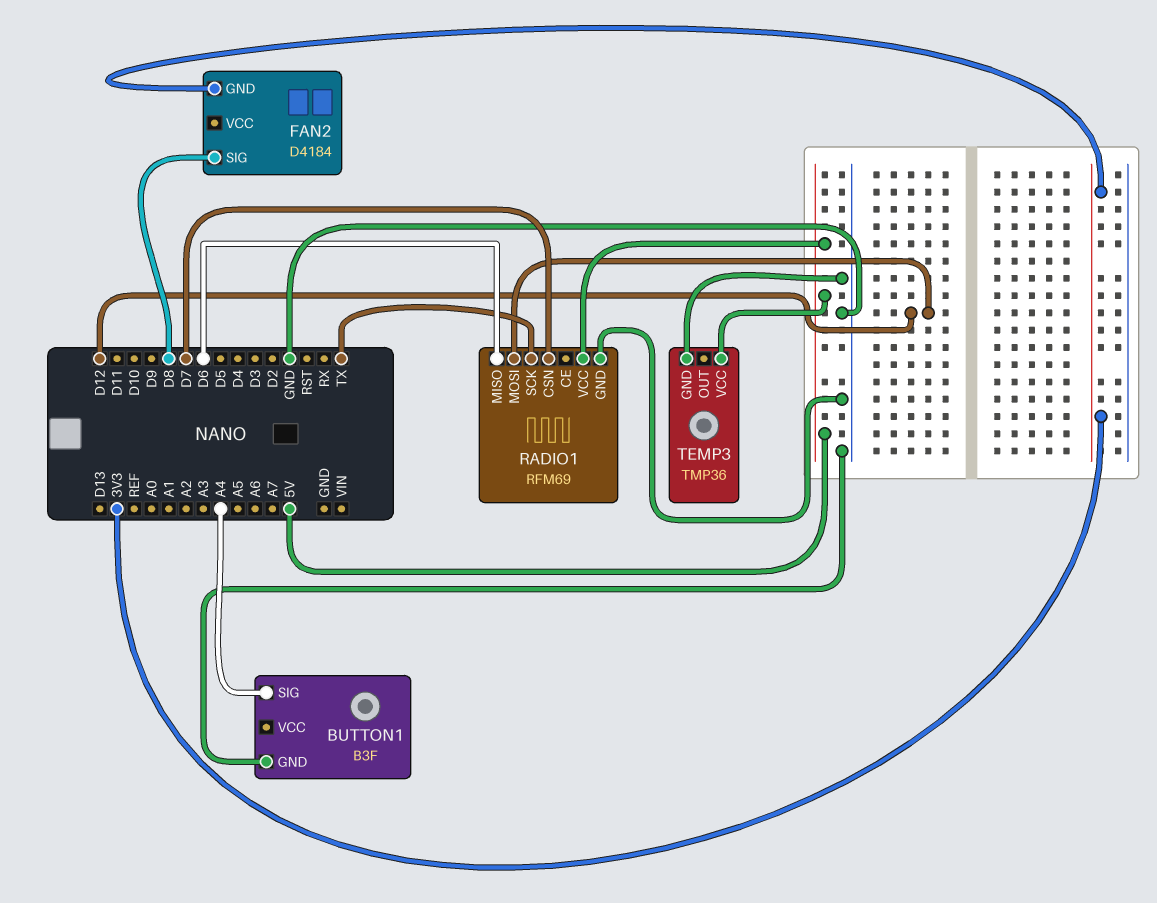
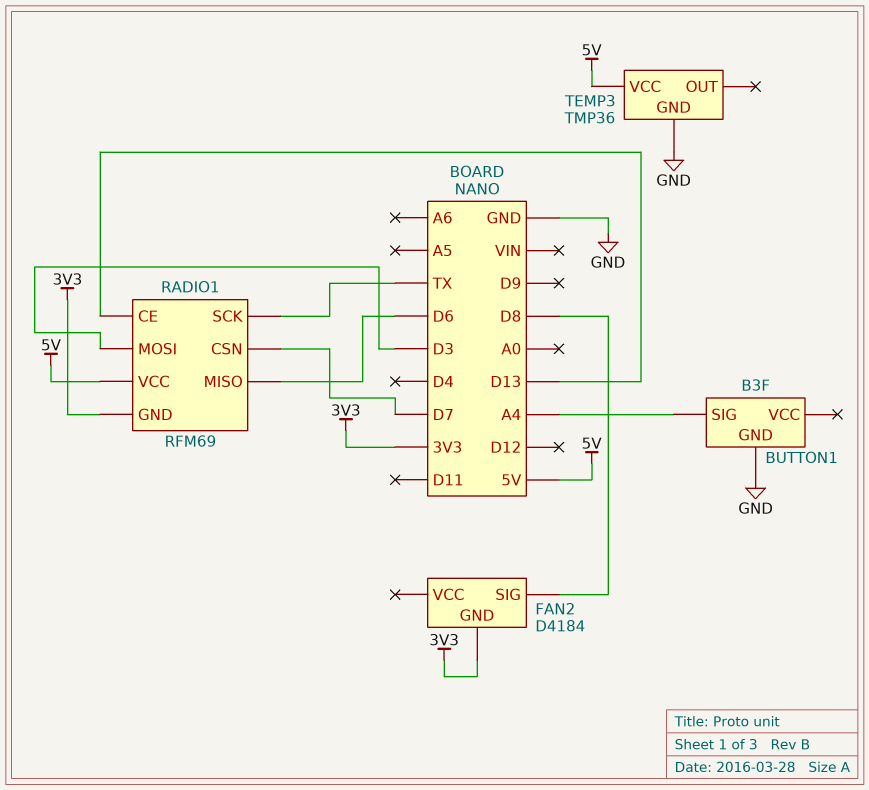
RADIO1 pin CE: none -> D13
RADIO1 pin GND: GND -> 3V3
RADIO1 pin MOSI: D12 -> D3

